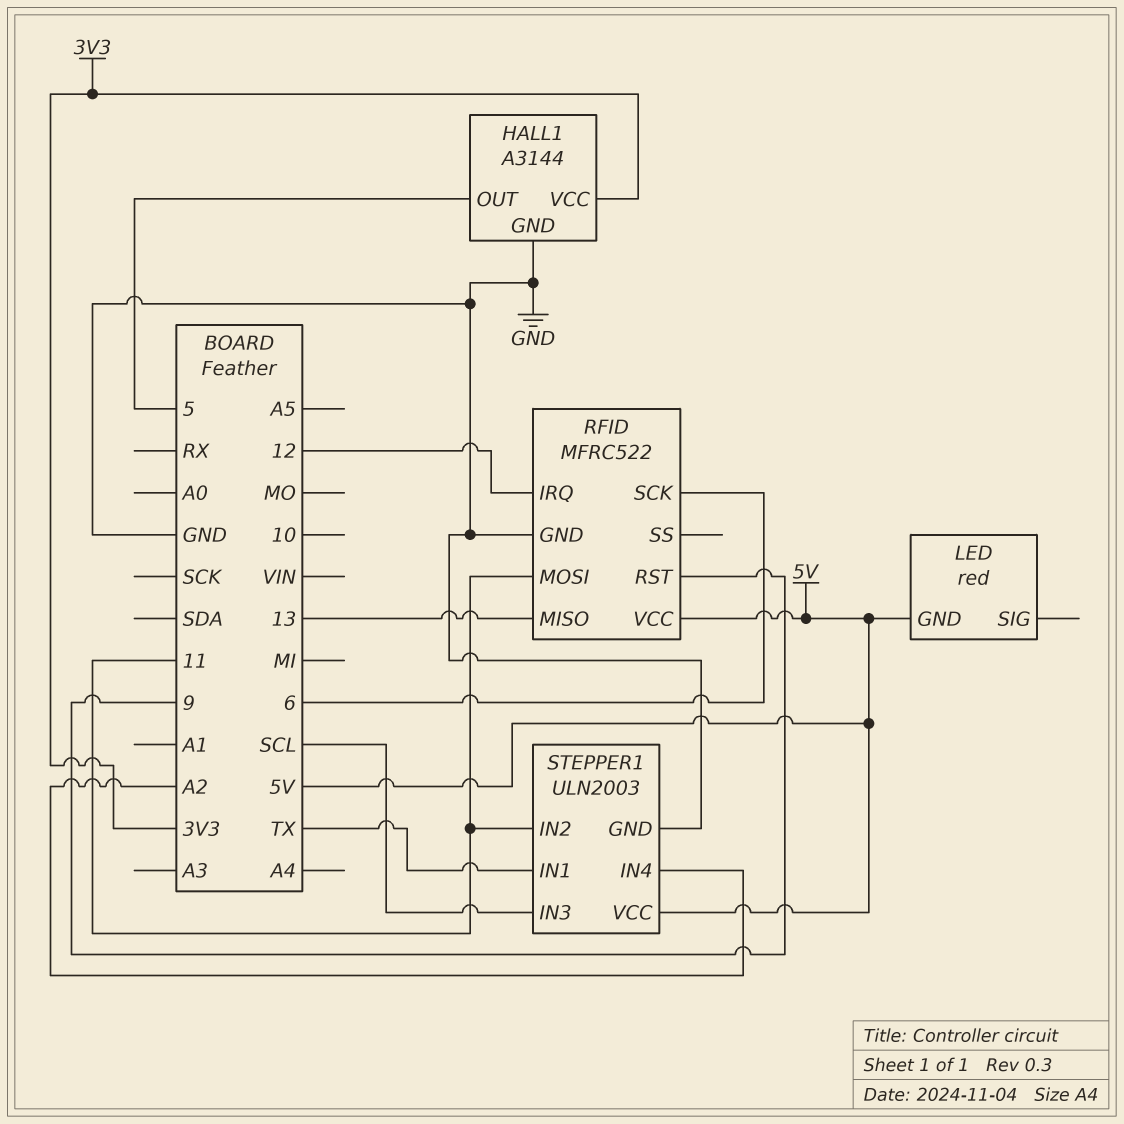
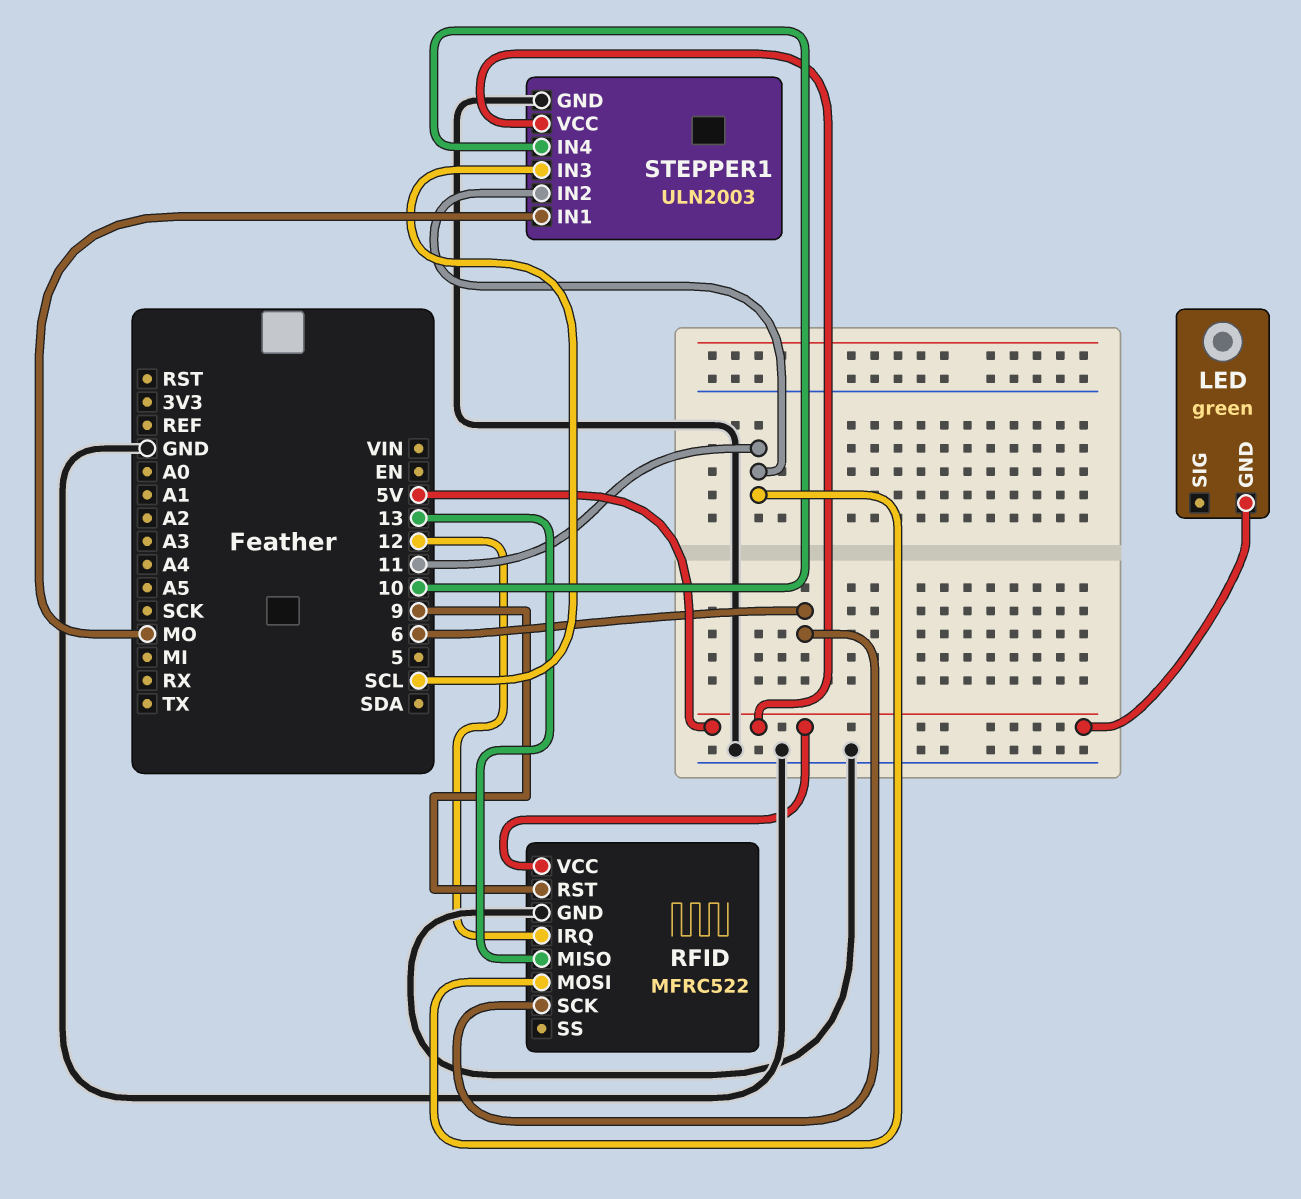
HALL1: A3144 -> none
HALL1 pin GND: GND -> none
HALL1 pin OUT: 5 -> none
HALL1 pin VCC: 3V3 -> none
LED: red -> green
STEPPER1 pin IN1: TX -> MO
STEPPER1 pin IN4: A2 -> 10

